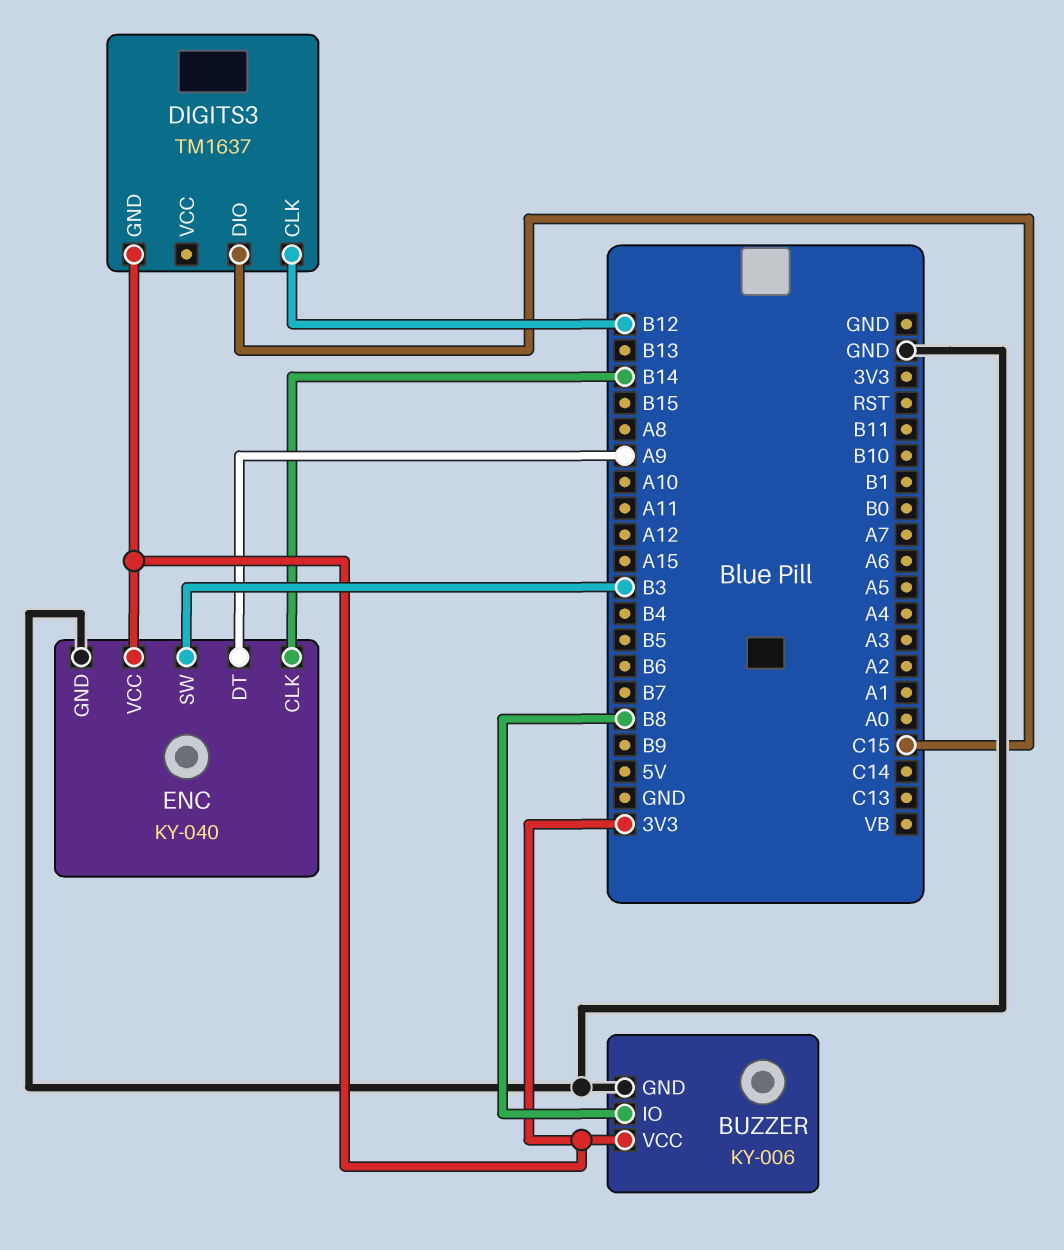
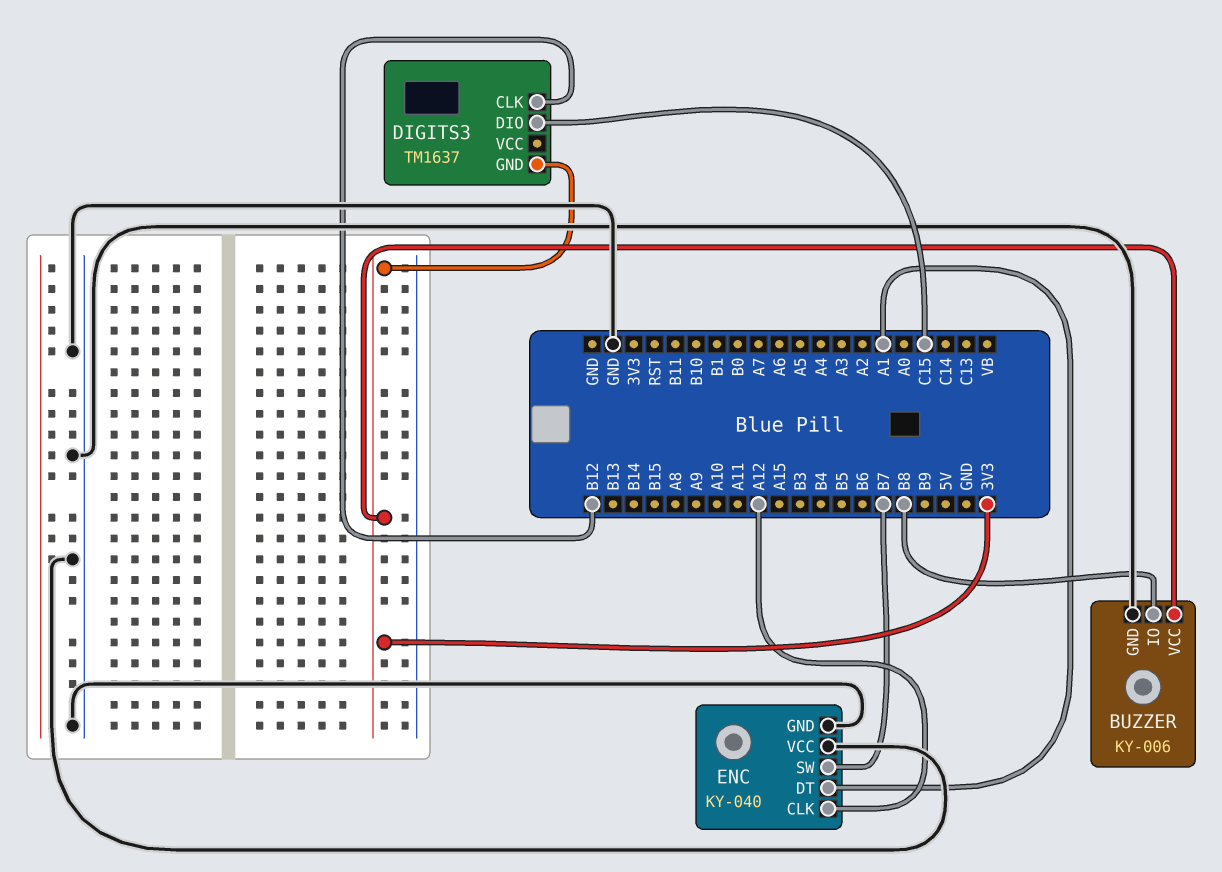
ENC pin CLK: B14 -> A12
ENC pin DT: A9 -> A1
ENC pin SW: B3 -> B7
ENC pin VCC: 3V3 -> GND

